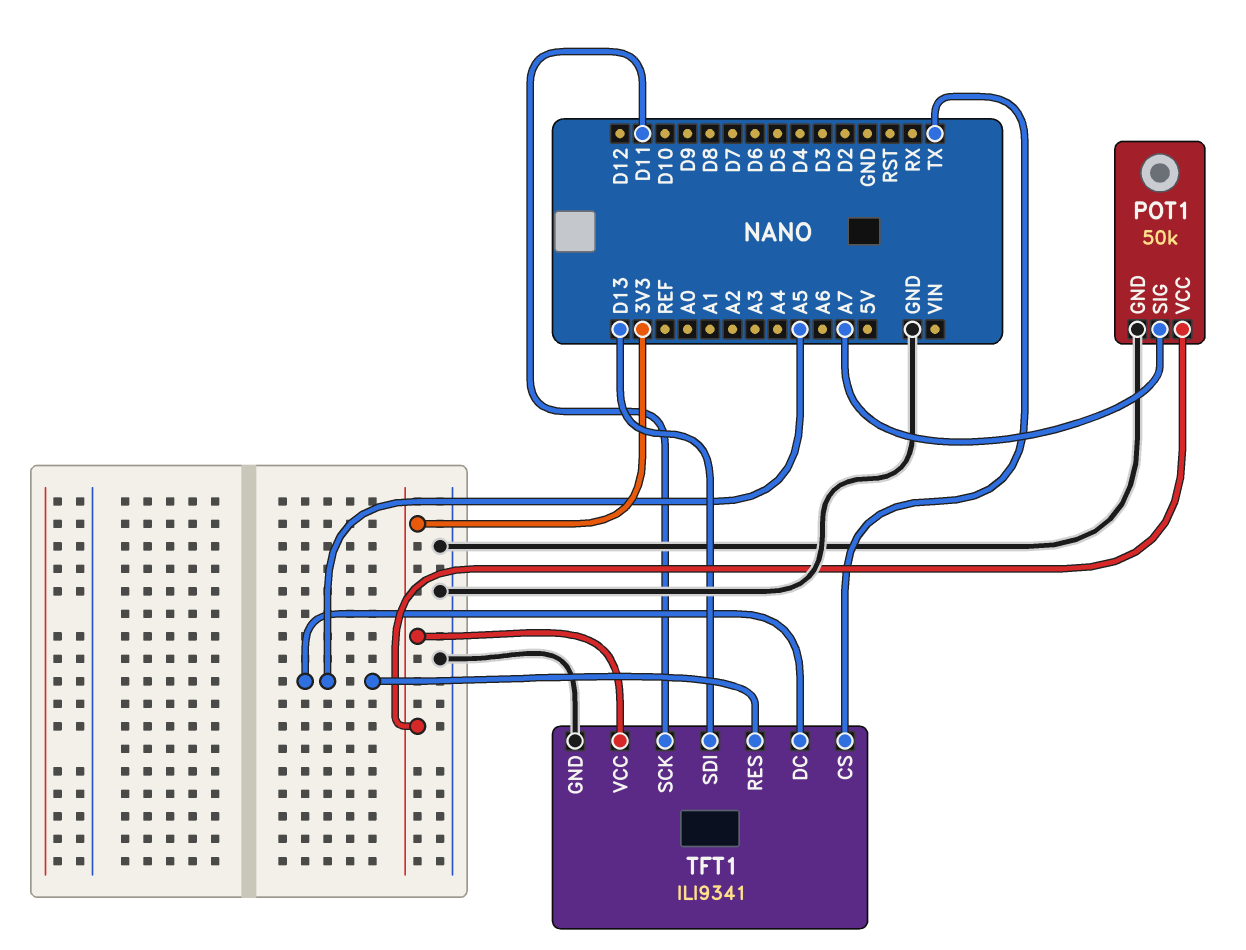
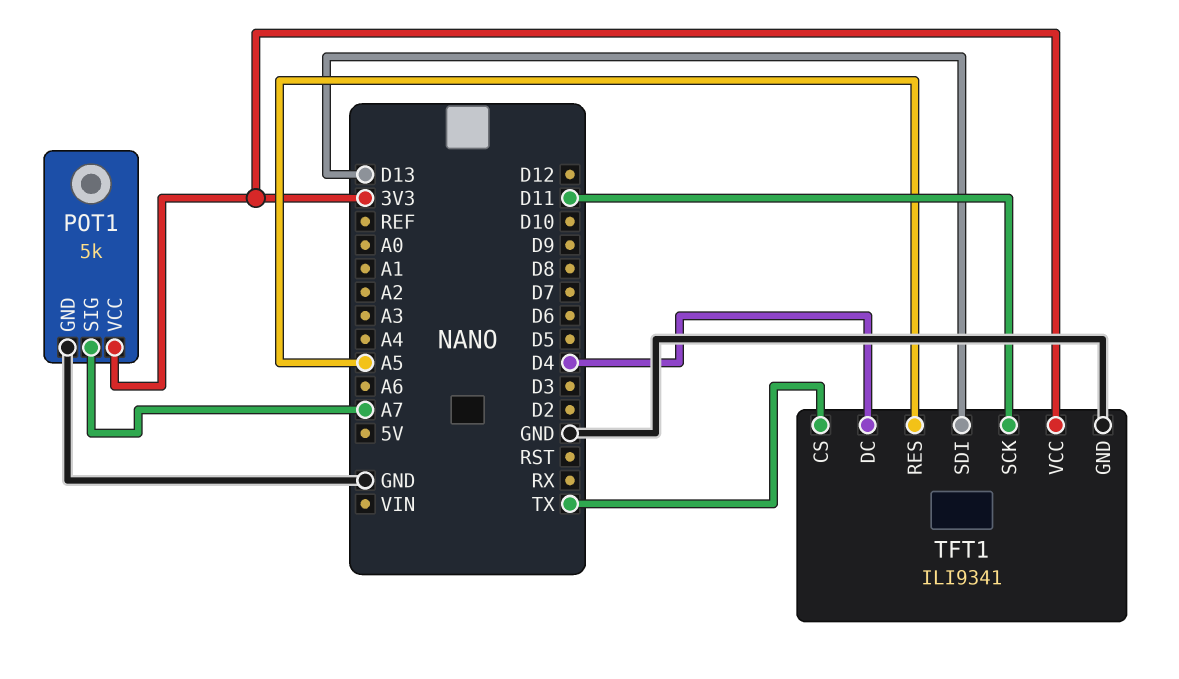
POT1: 50k -> 5k
TFT1 pin DC: A5 -> D4

